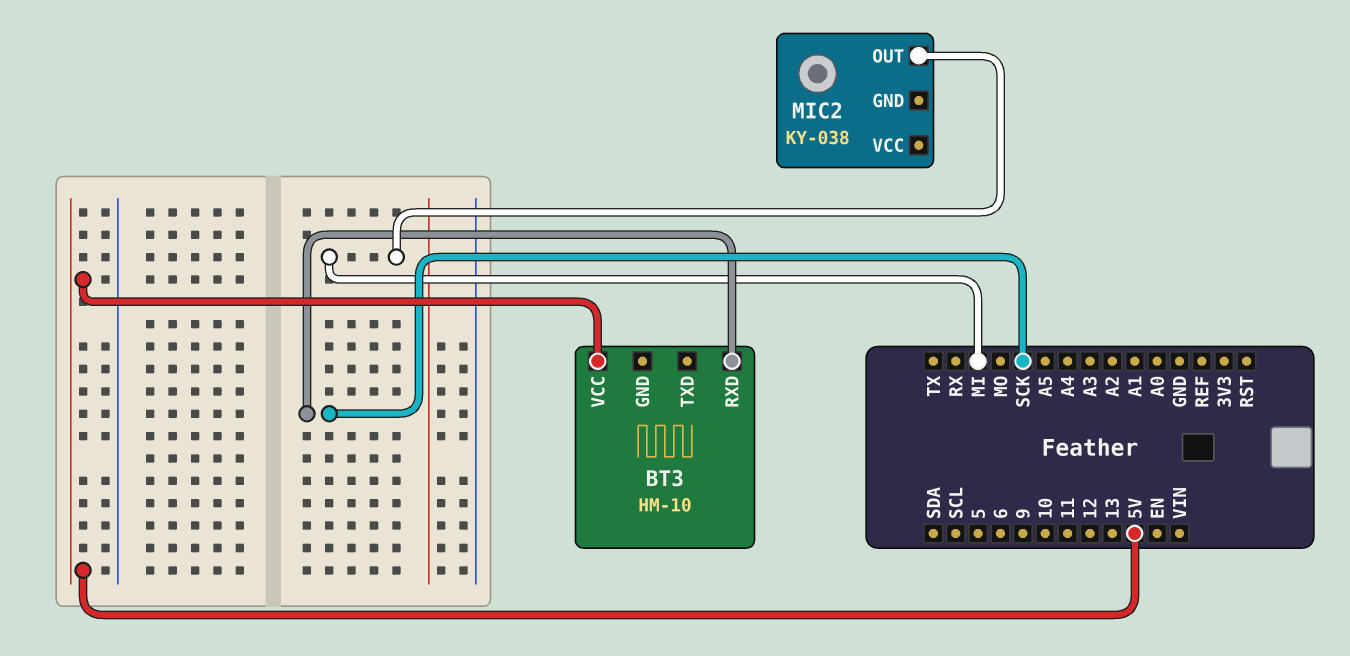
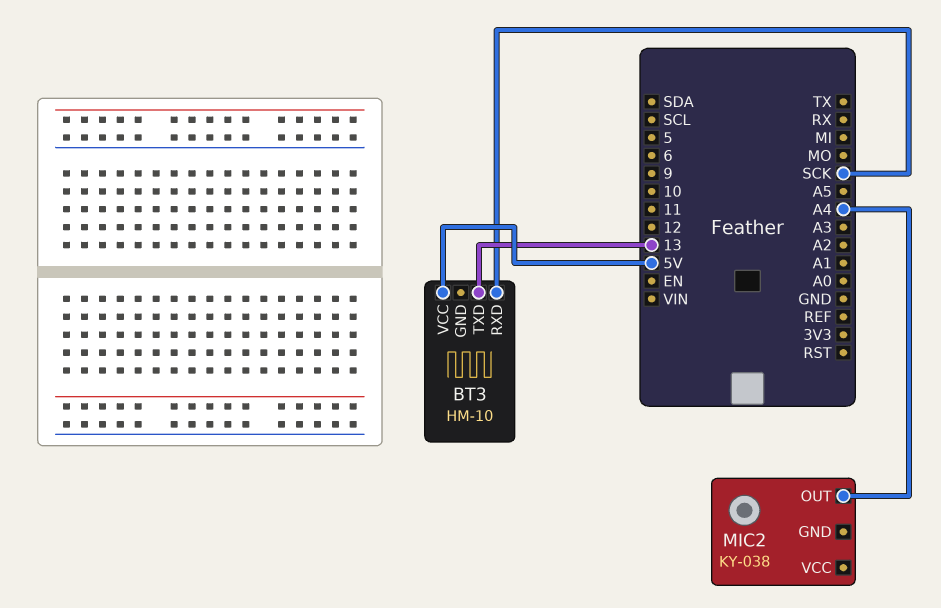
BT3 pin TXD: none -> 13
MIC2 pin OUT: MI -> A4

